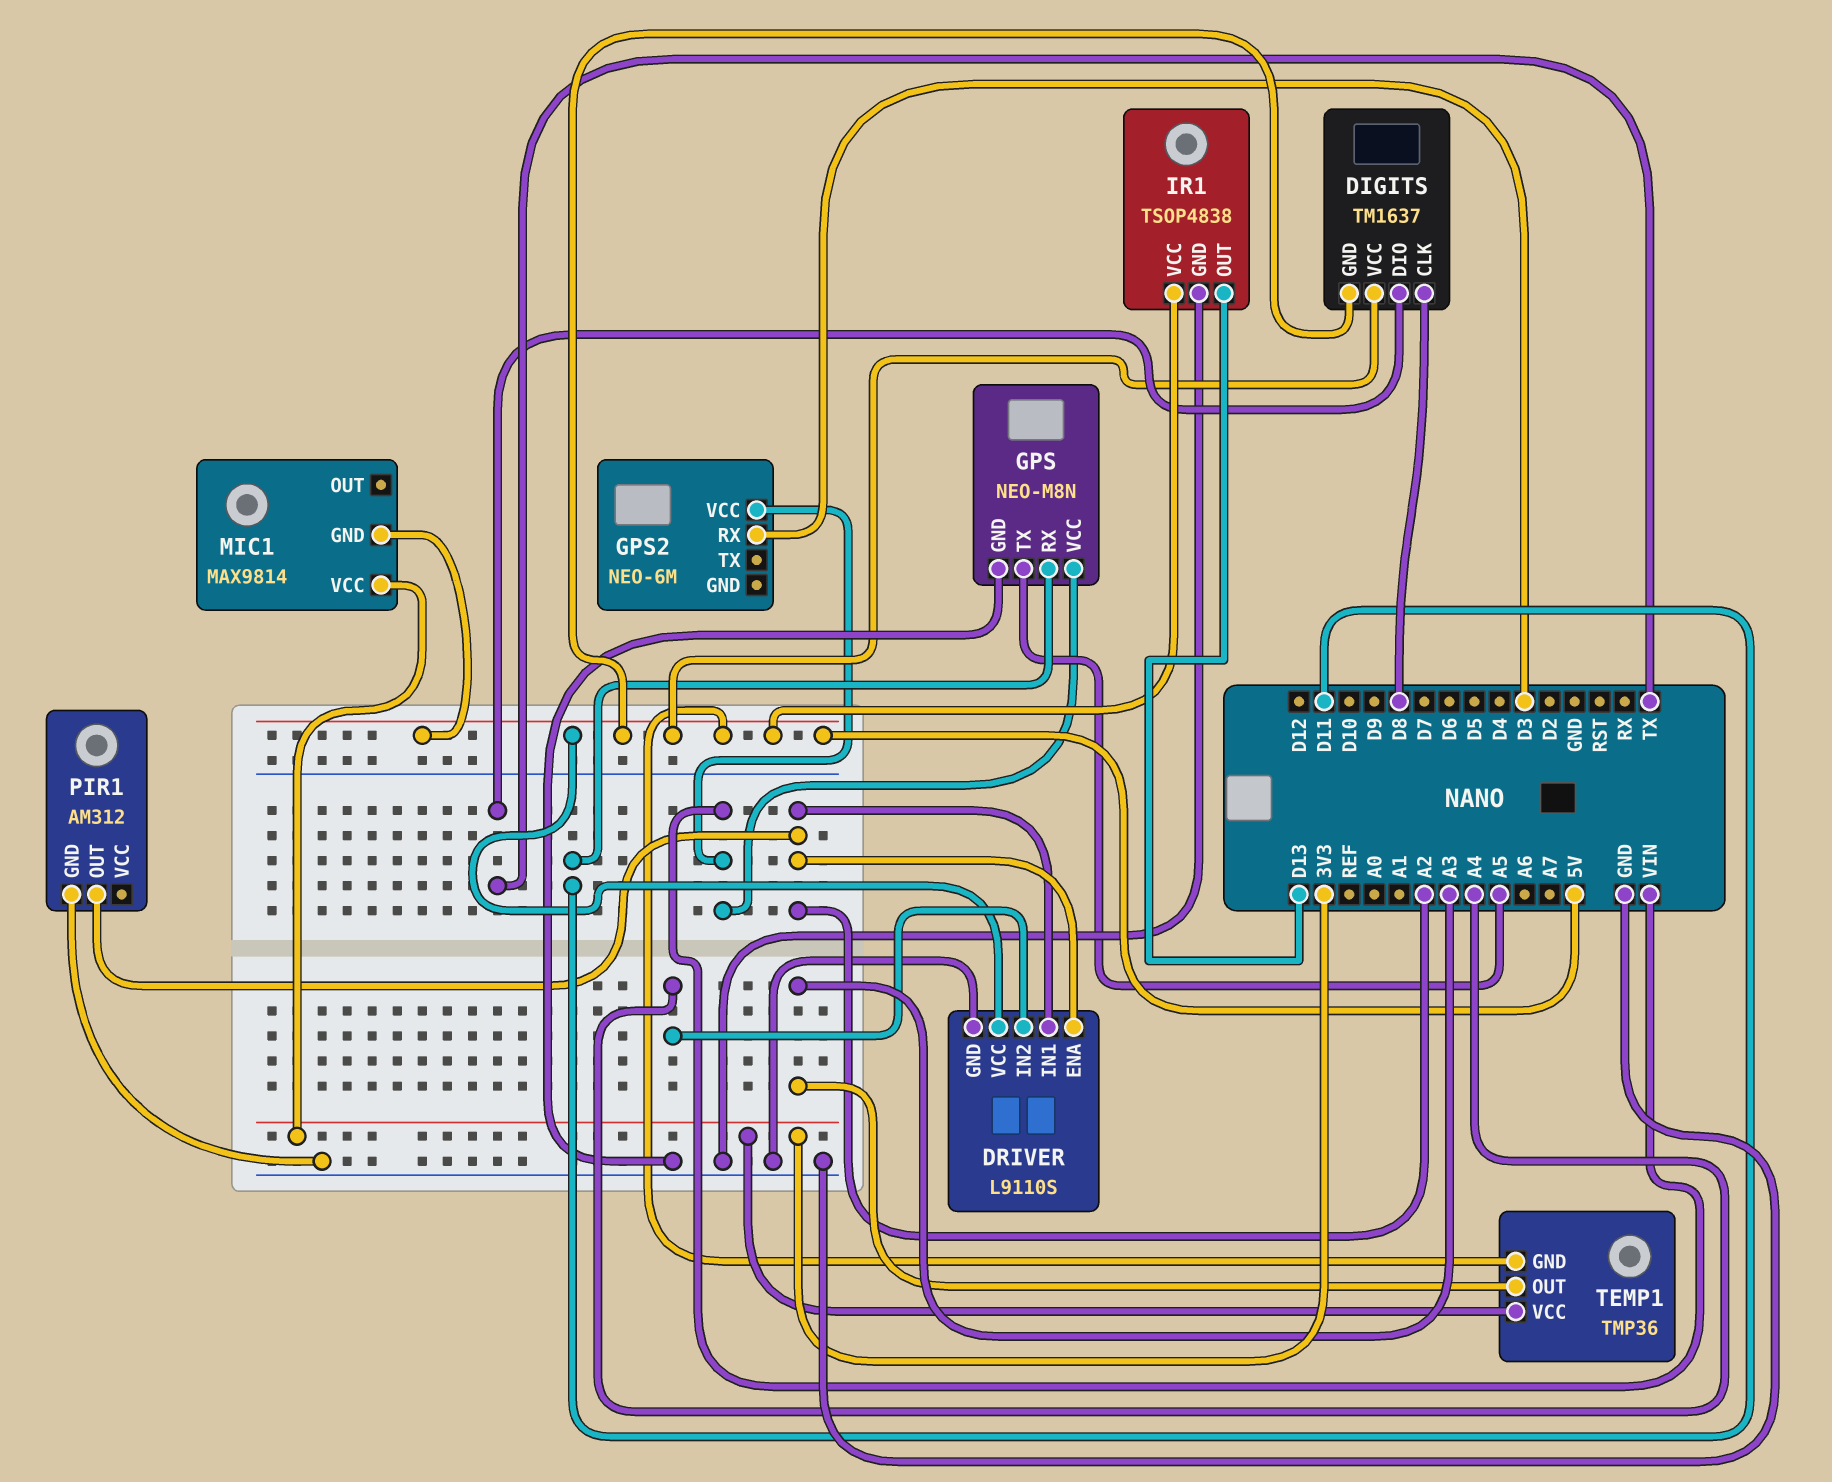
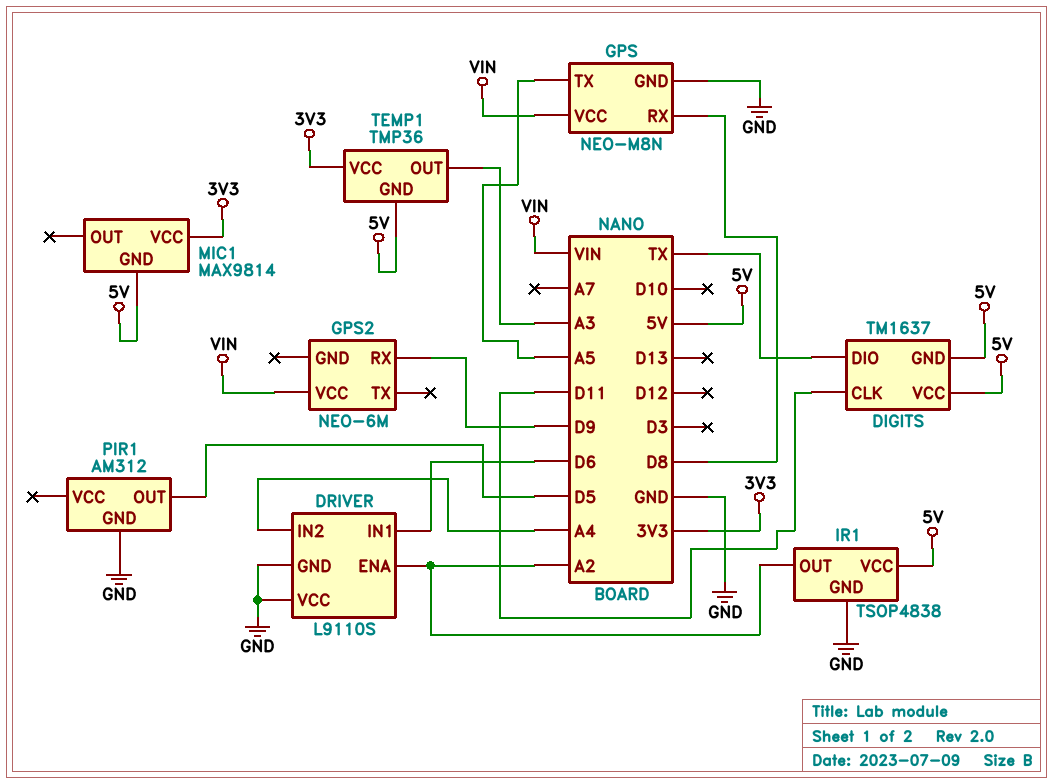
DIGITS pin CLK: D8 -> D11
DRIVER pin IN1: A2 -> D6
DRIVER pin VCC: 5V -> GND
GPS pin RX: D11 -> D8
GPS2 pin RX: D3 -> D9
IR1 pin OUT: D13 -> A2
PIR1 pin OUT: A2 -> D5

